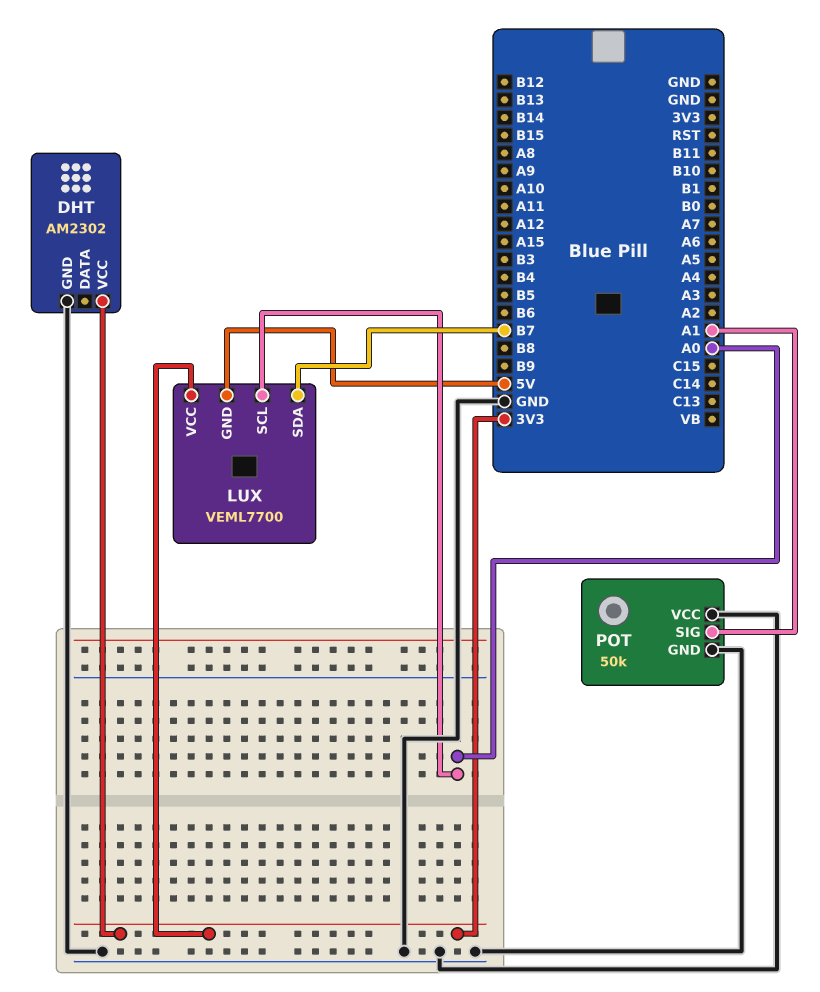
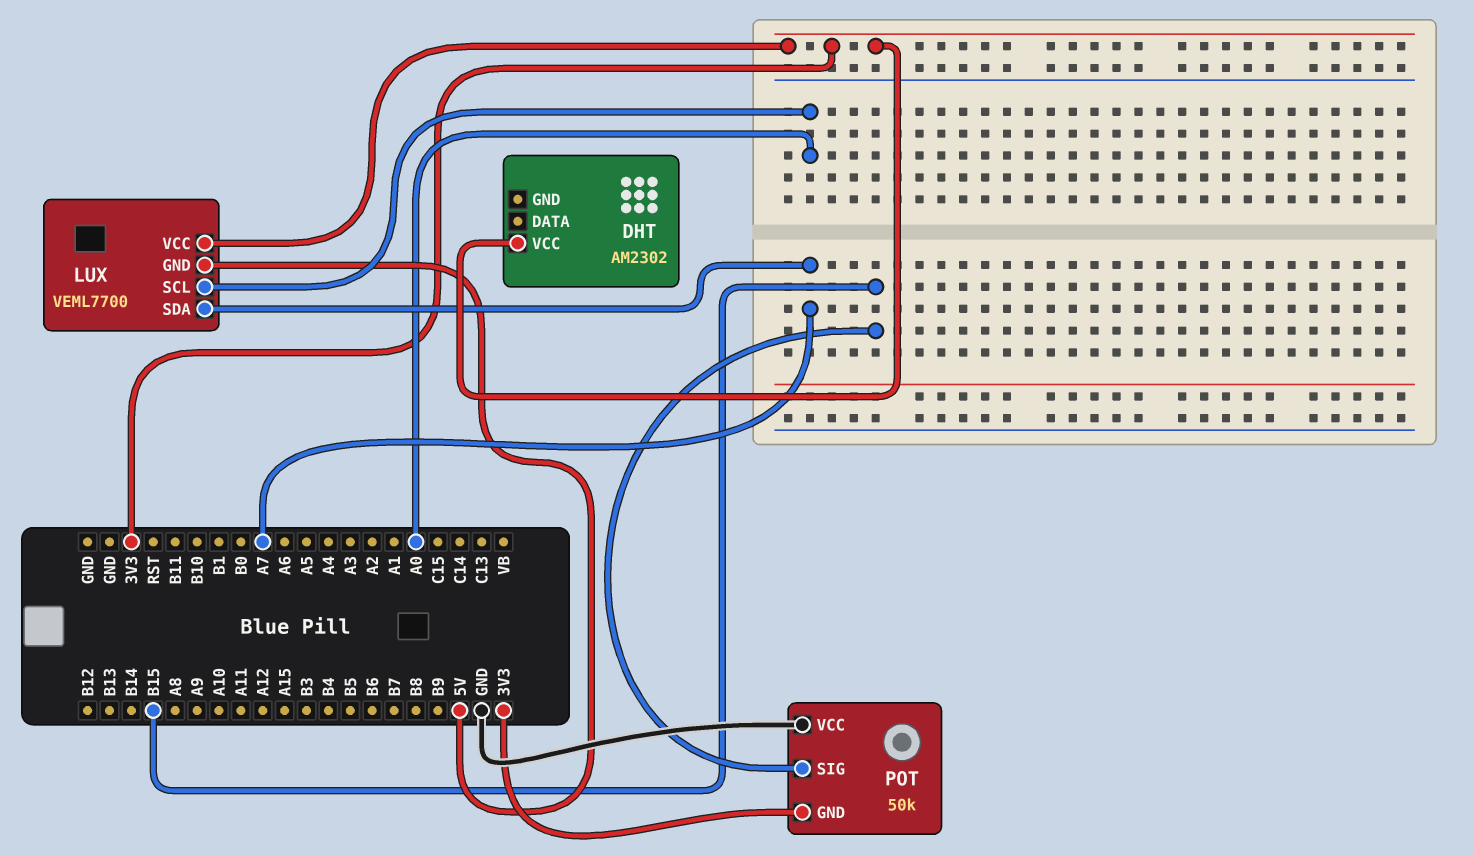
DHT pin GND: GND -> none
LUX pin SDA: B7 -> A7
POT pin GND: GND -> 3V3
POT pin SIG: A1 -> B15

